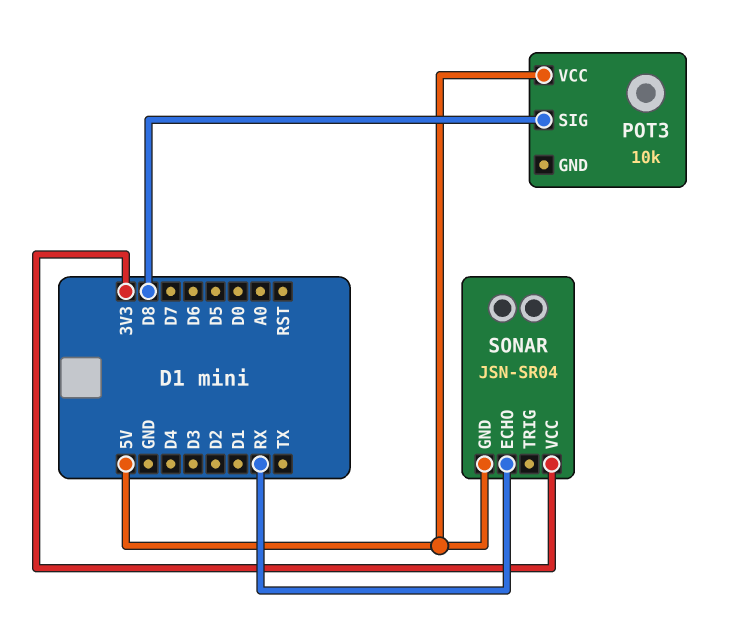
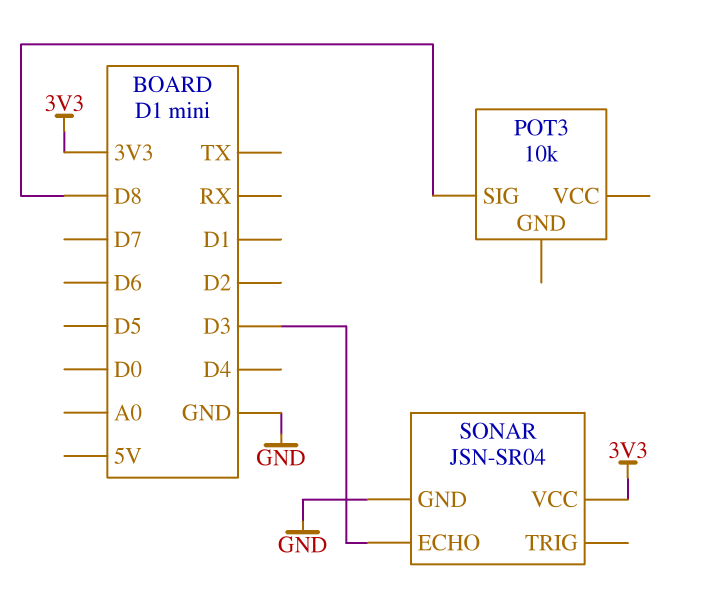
POT3 pin VCC: 5V -> none
SONAR pin ECHO: RX -> D3
SONAR pin GND: 5V -> GND

